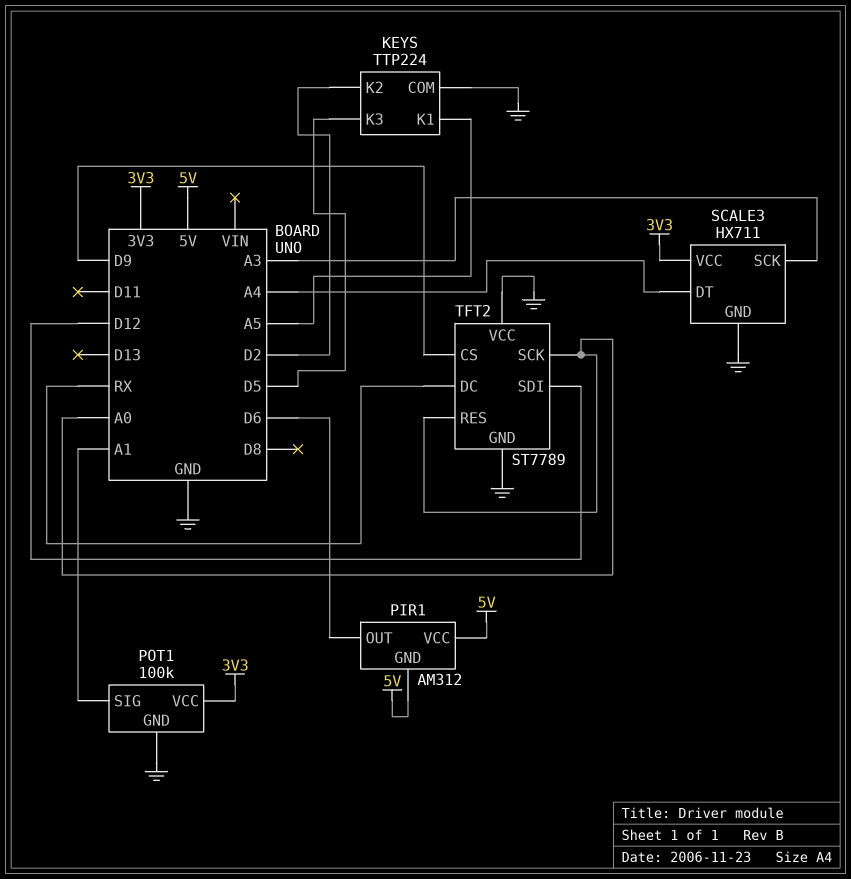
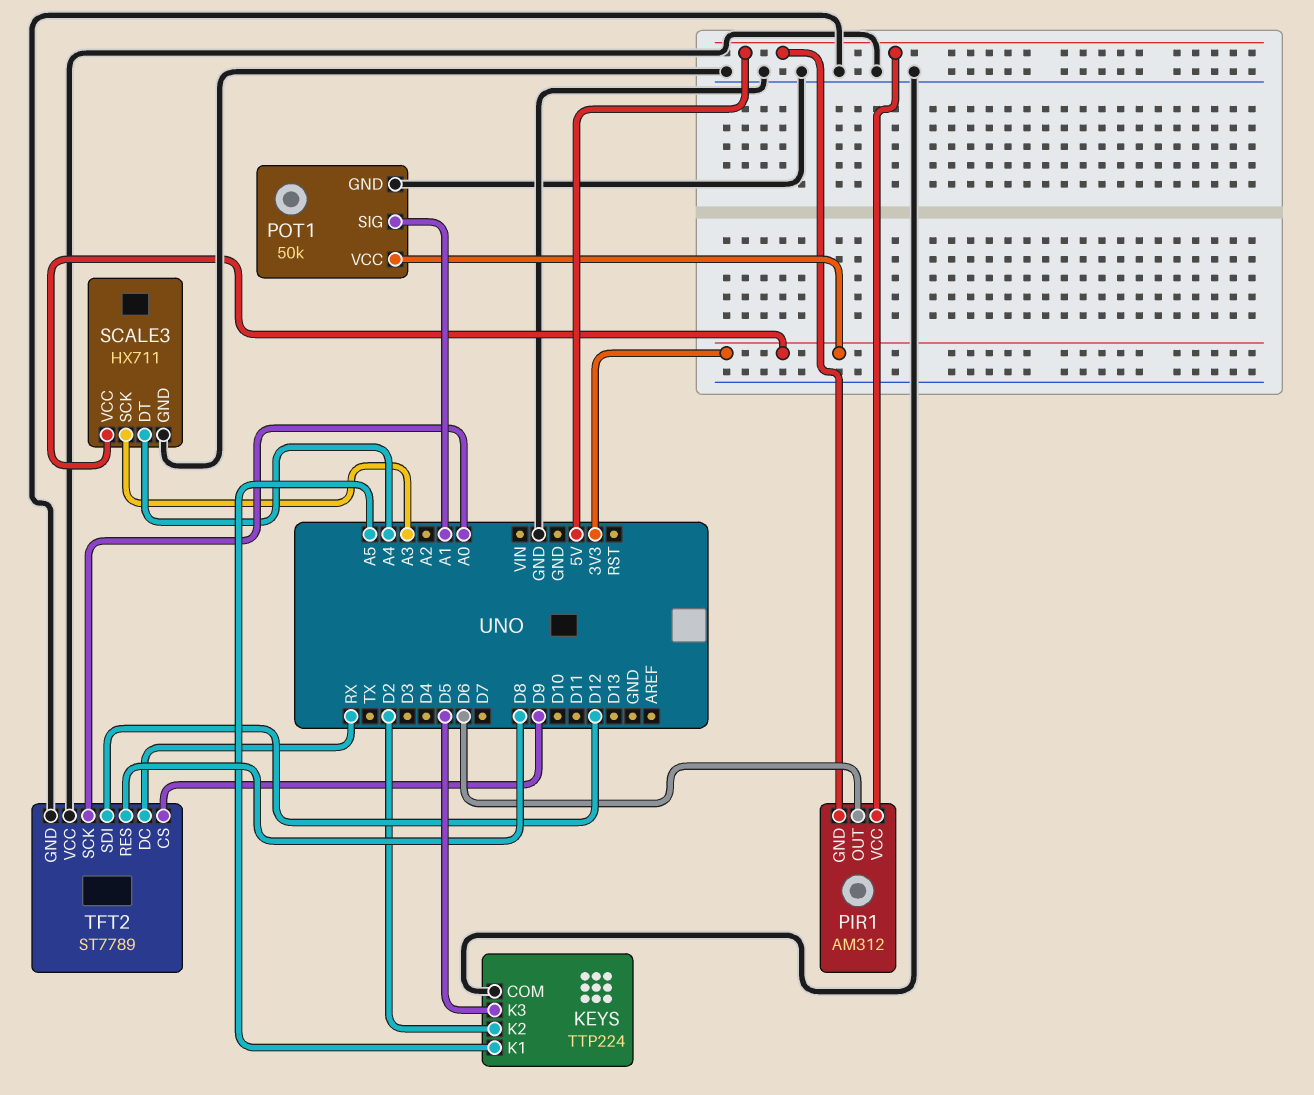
POT1: 100k -> 50k
TFT2 pin RES: A0 -> D8

